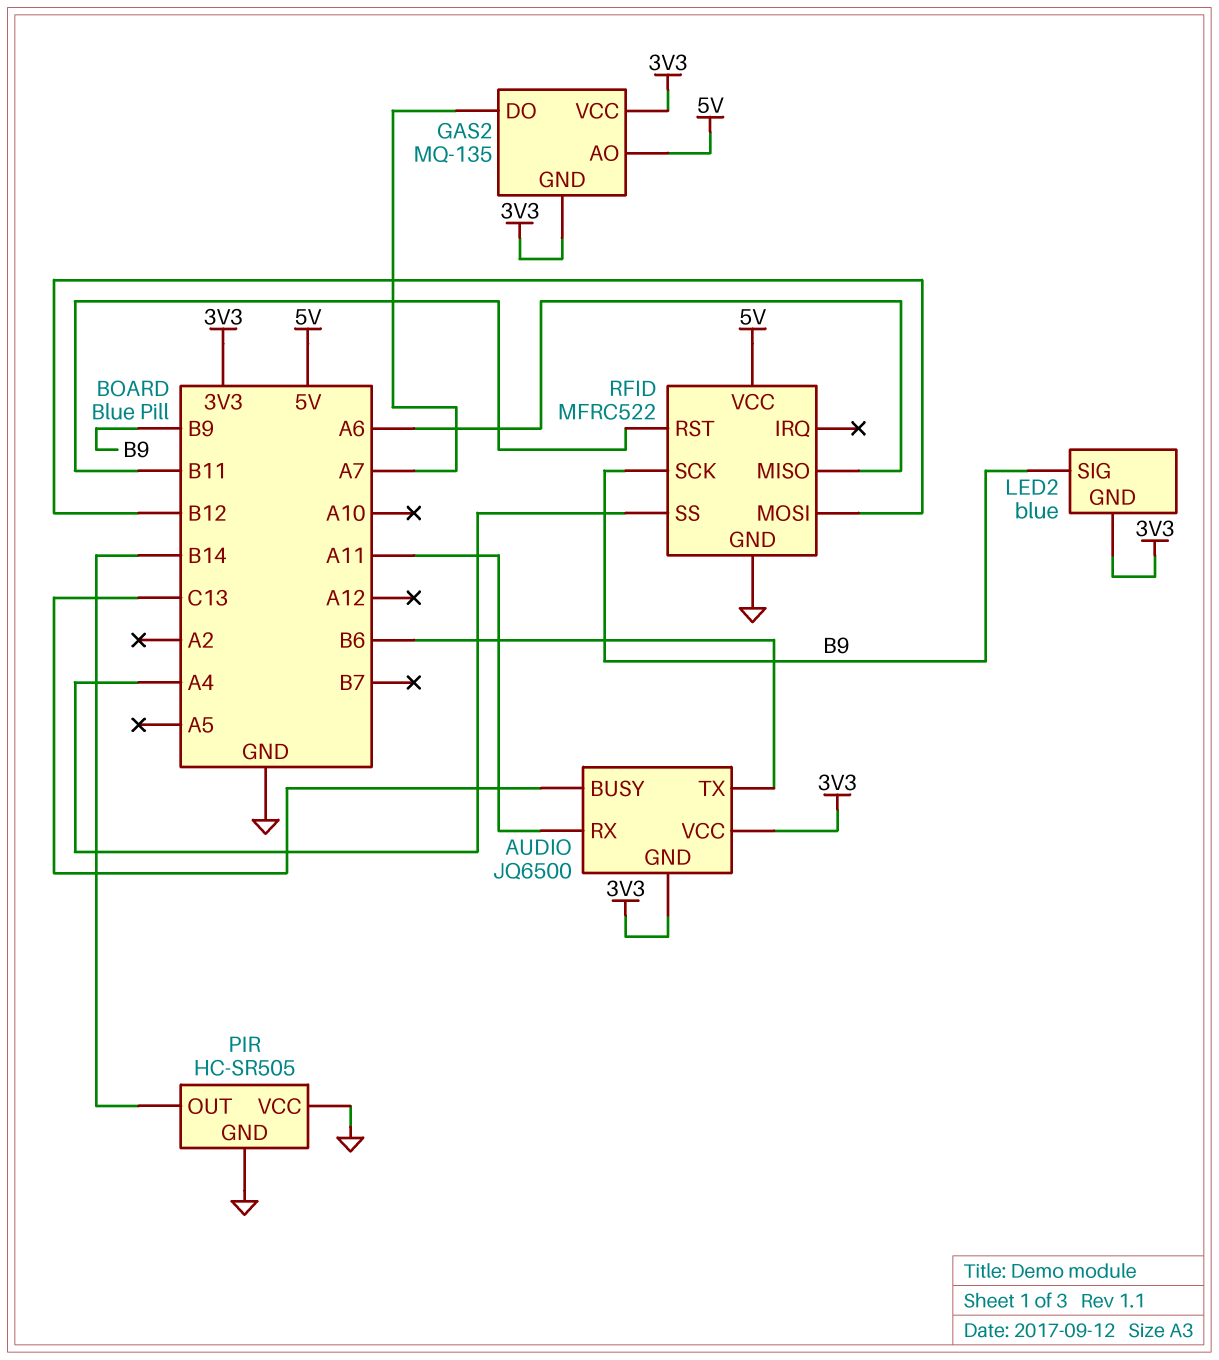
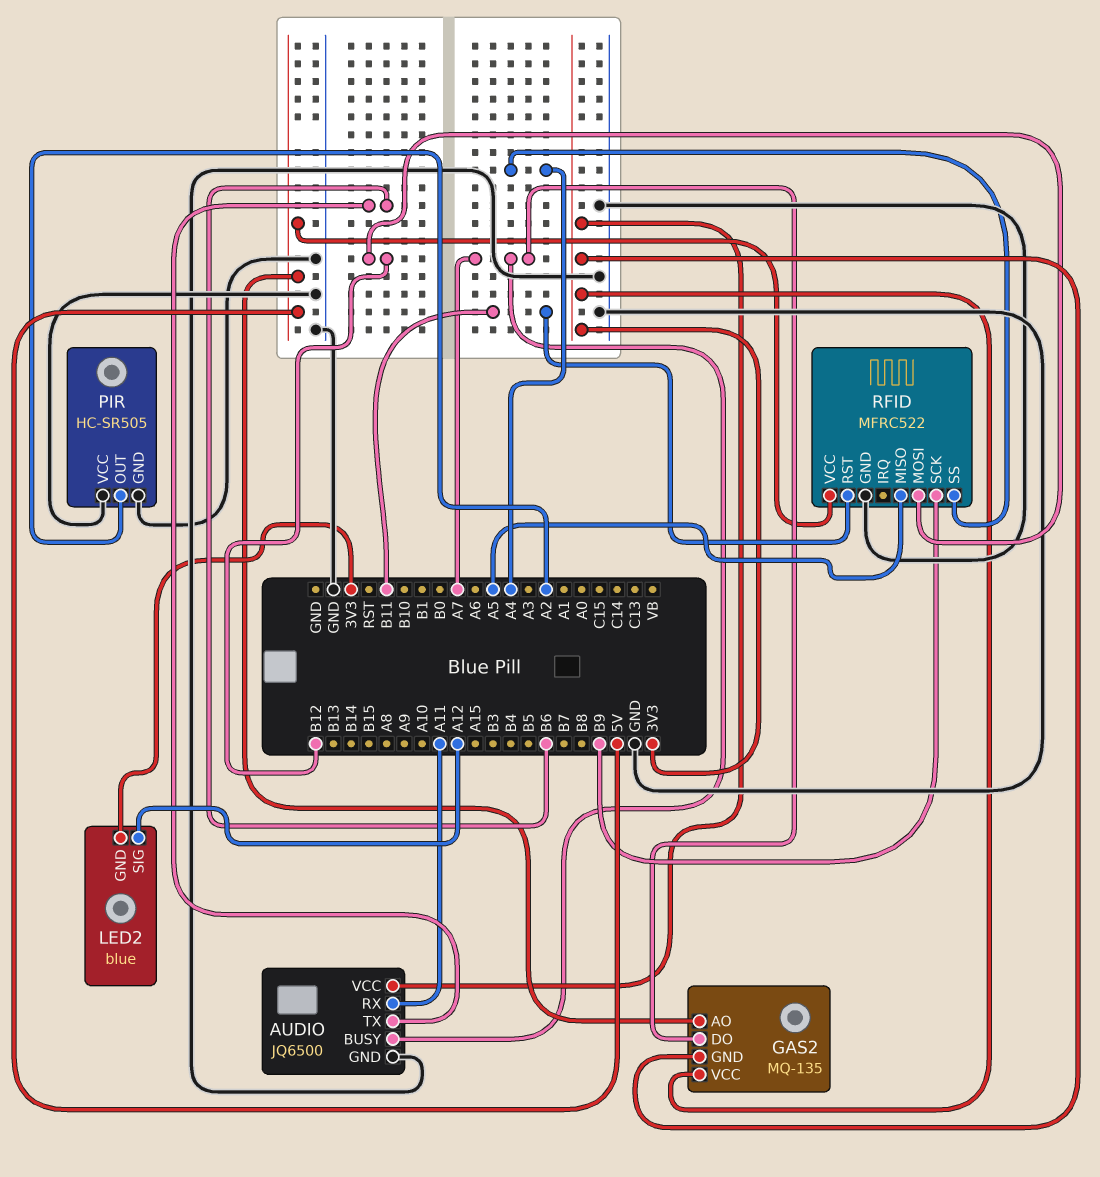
AUDIO pin BUSY: C13 -> A7
AUDIO pin GND: 3V3 -> GND
LED2 pin SIG: B9 -> A12
PIR pin OUT: B14 -> A2
RFID pin MISO: A6 -> A5

